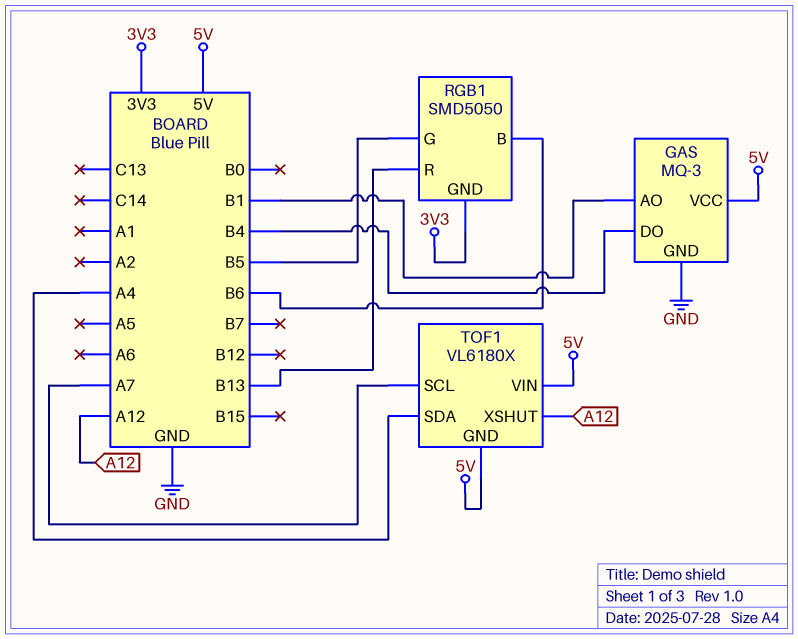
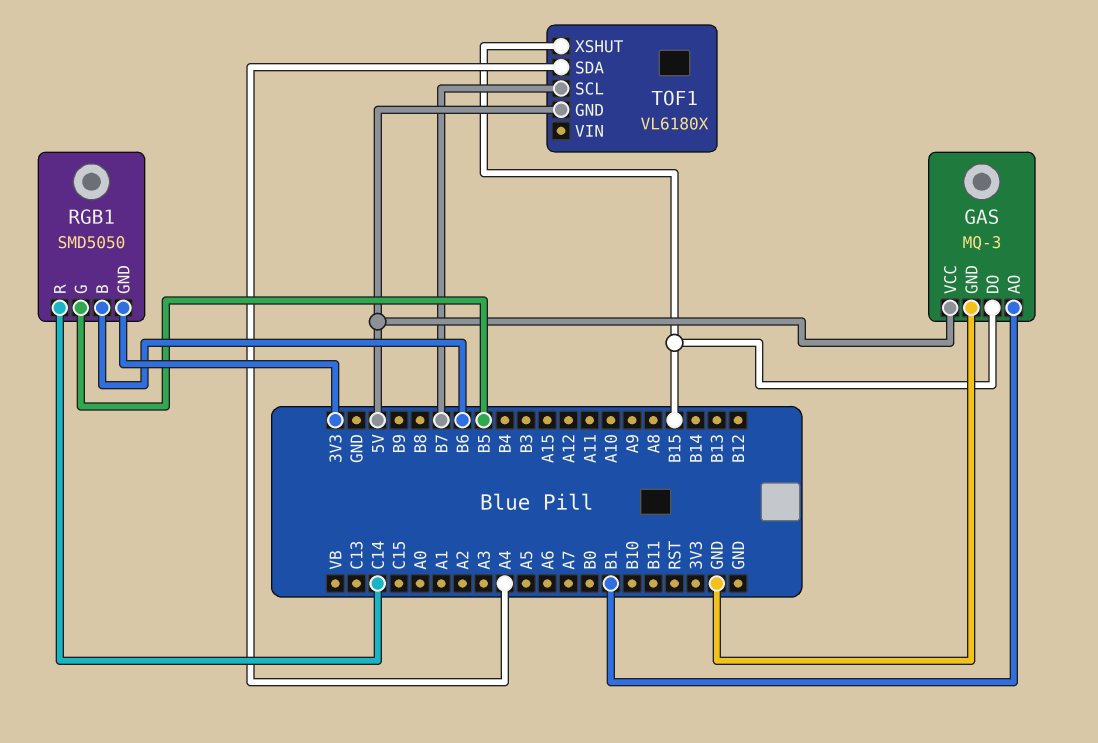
GAS pin DO: B4 -> B15
RGB1 pin R: B13 -> C14
TOF1 pin SCL: A7 -> B7
TOF1 pin VIN: 5V -> none
TOF1 pin XSHUT: A12 -> B15

